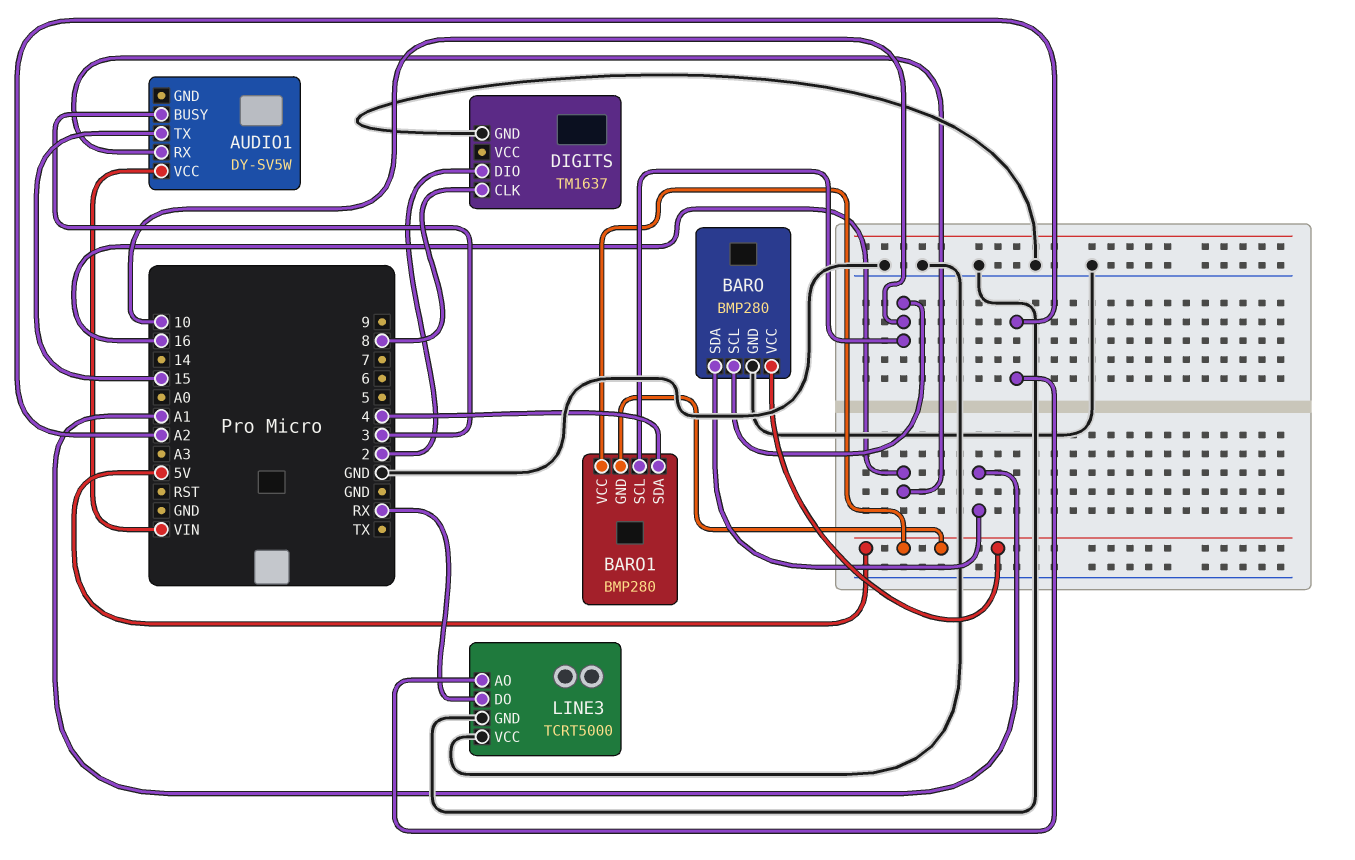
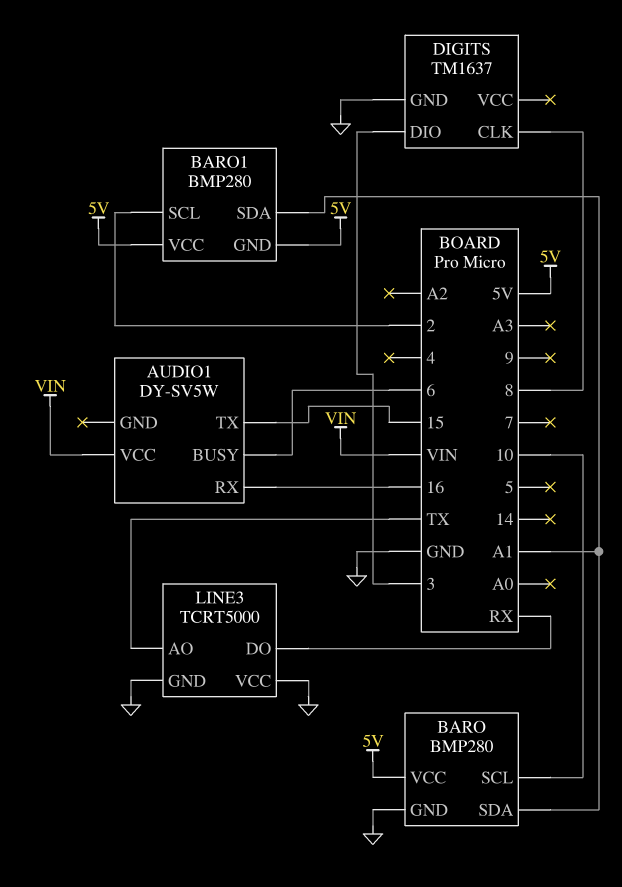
AUDIO1 pin BUSY: 3 -> 6
BARO1 pin SCL: 10 -> 2
BARO1 pin SDA: 4 -> A1
DIGITS pin DIO: 2 -> 3
LINE3 pin AO: A2 -> TX

